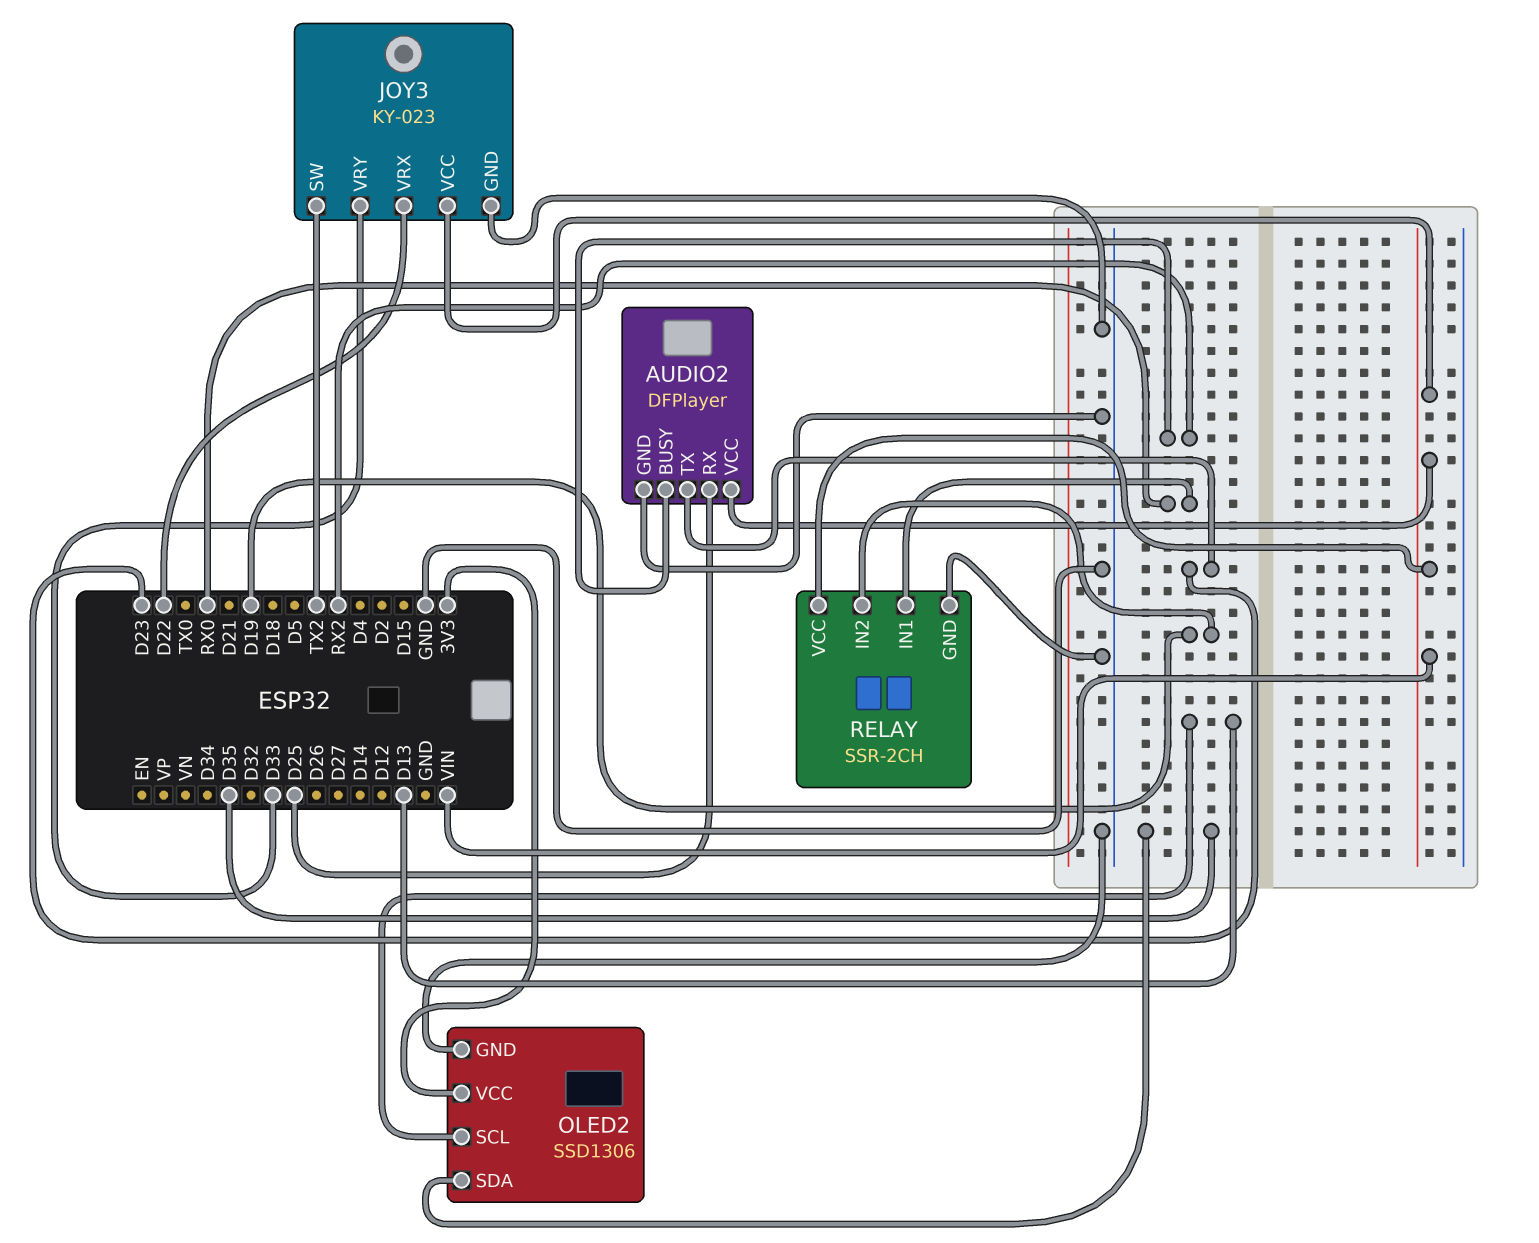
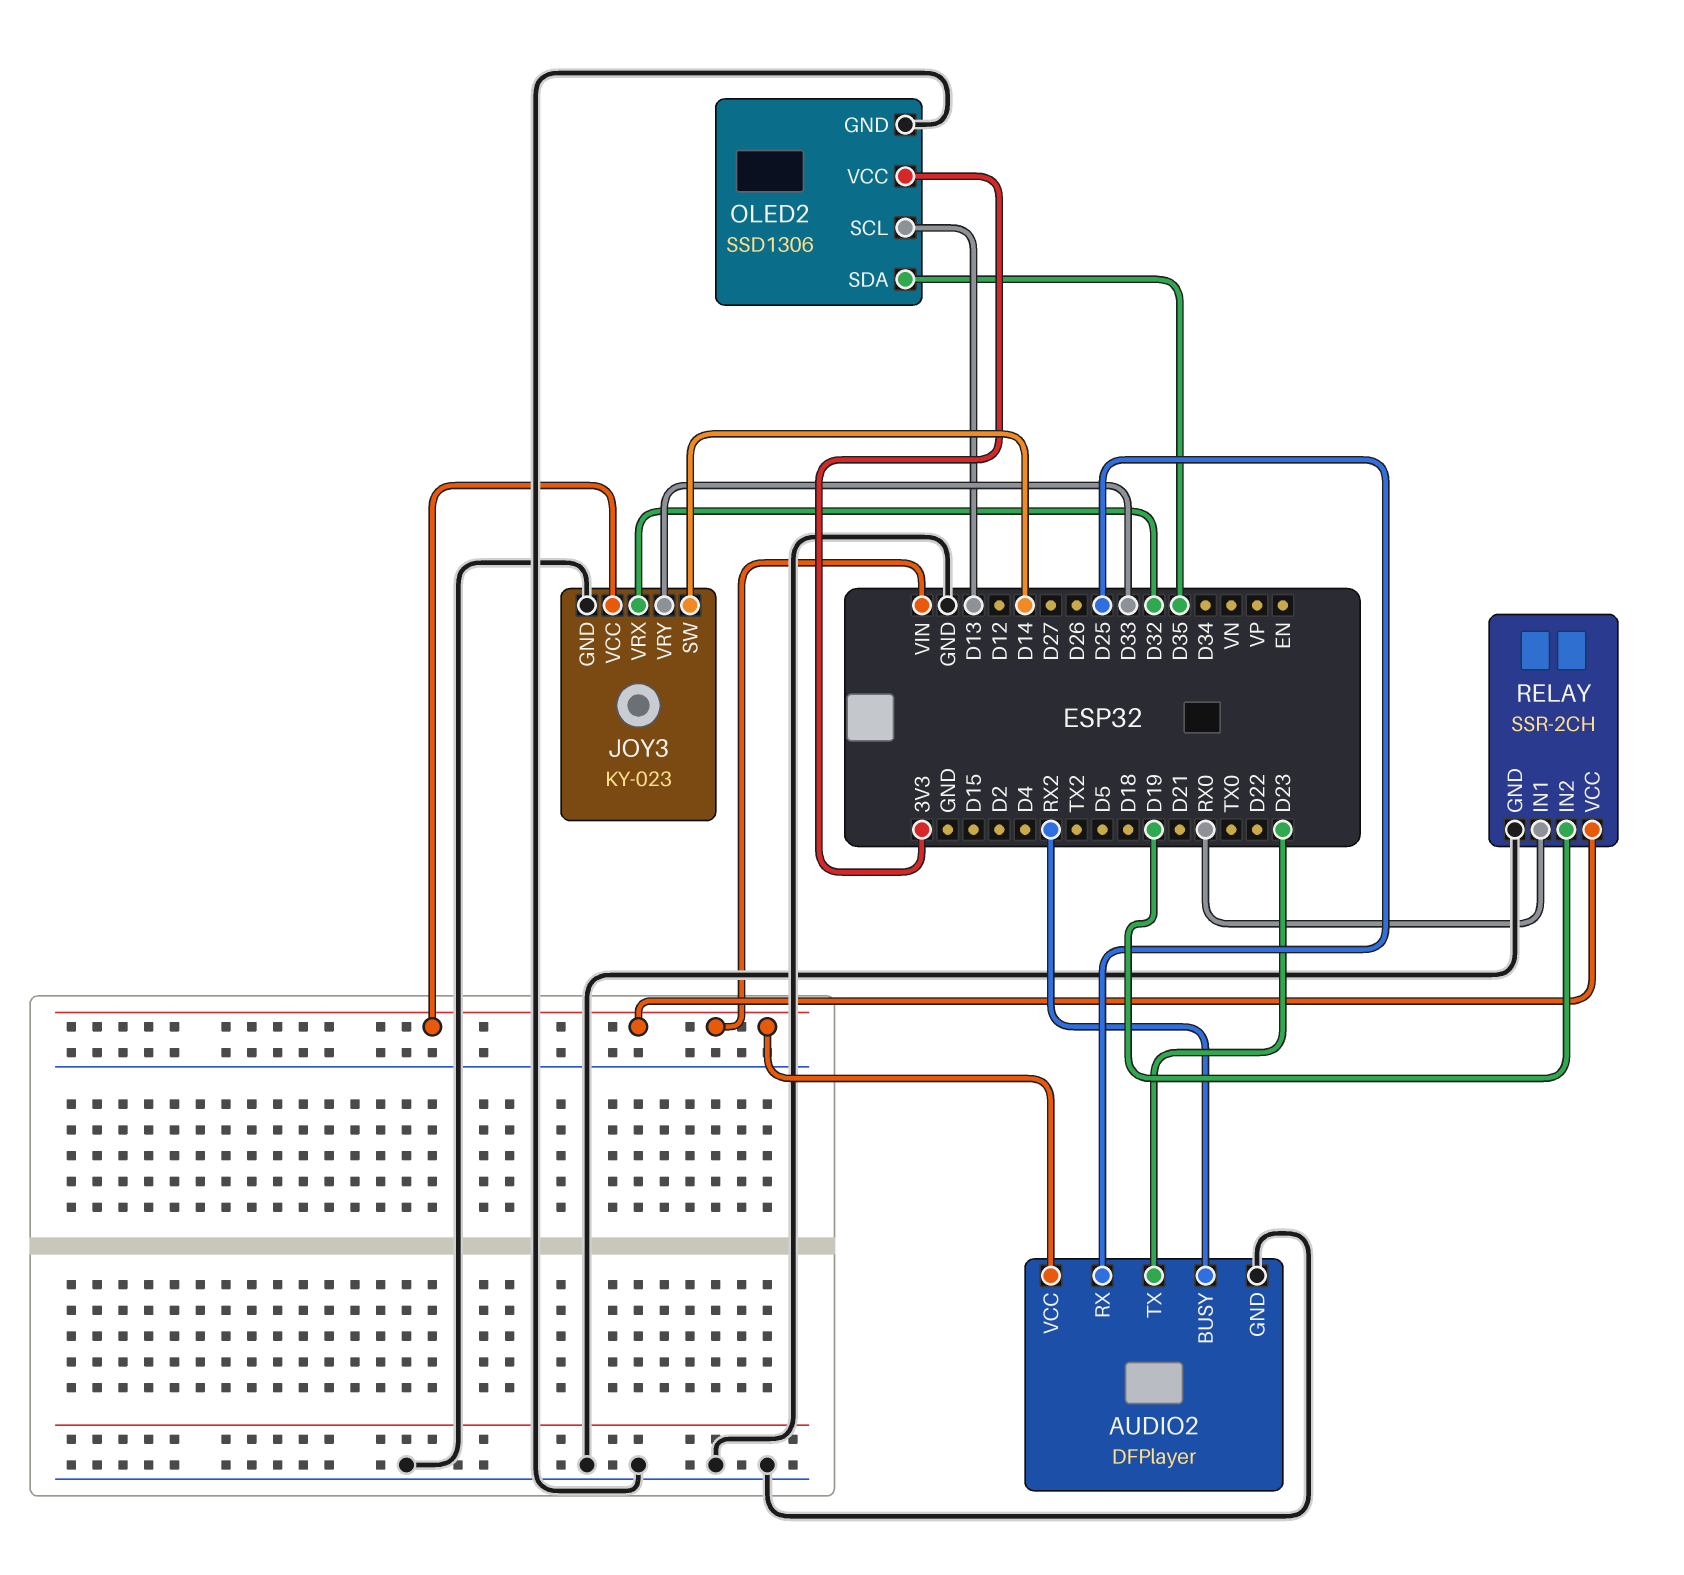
JOY3 pin SW: TX2 -> D14
JOY3 pin VRX: D22 -> D32

